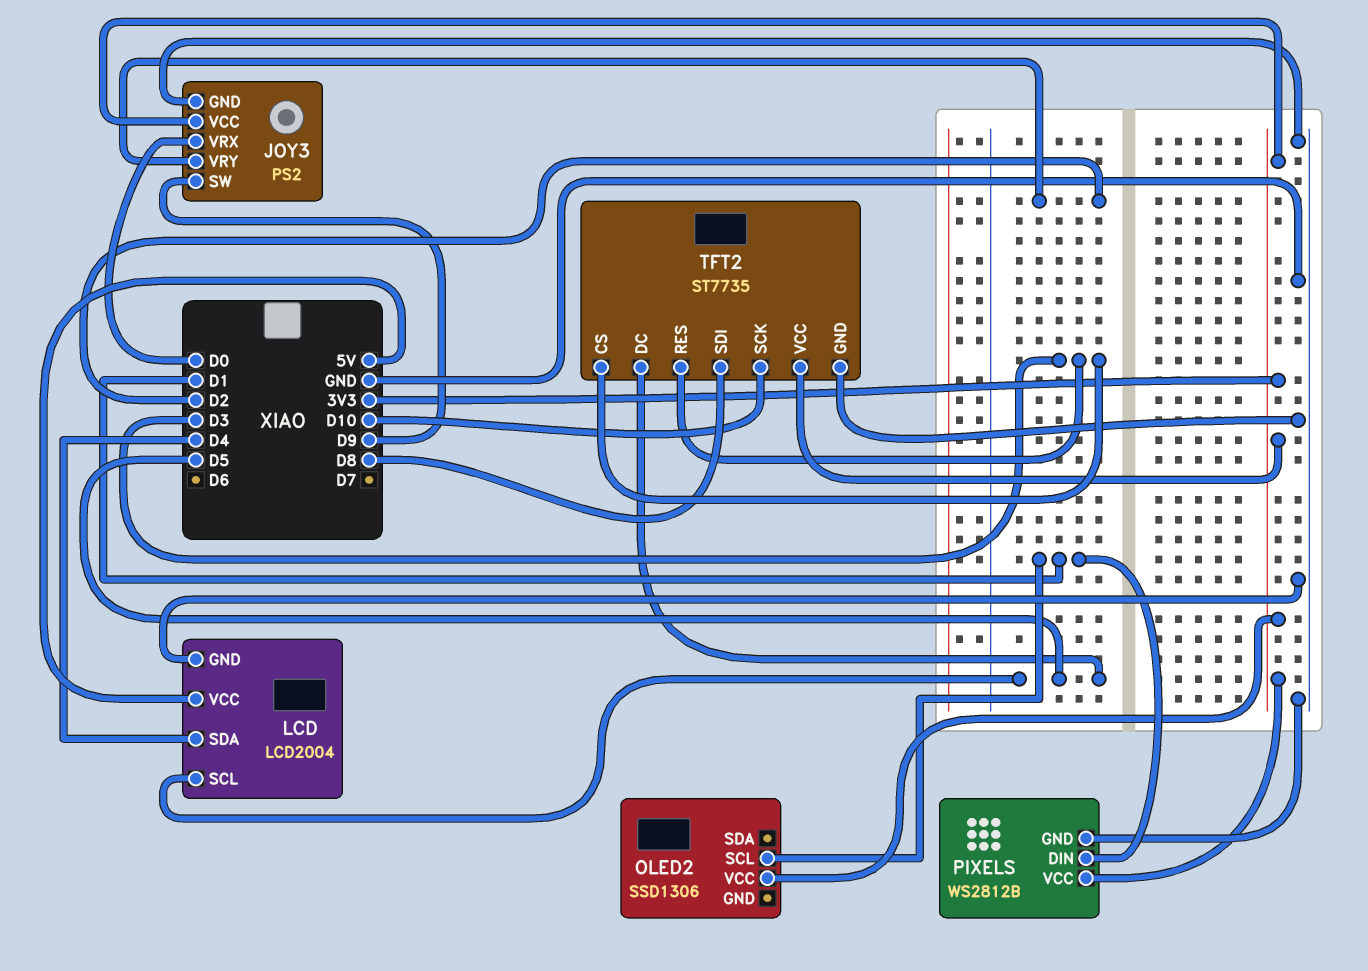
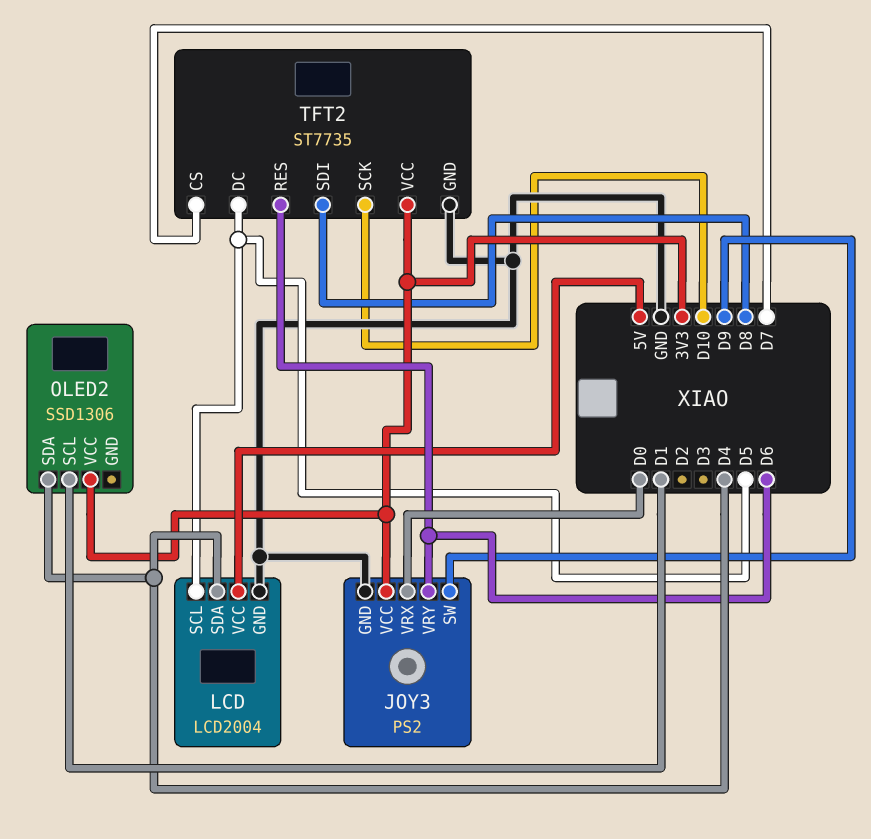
JOY3 pin VRY: D2 -> D6
OLED2 pin SDA: none -> D4
PIXELS: WS2812B -> none
PIXELS pin DIN: D1 -> none
PIXELS pin GND: GND -> none
PIXELS pin VCC: 3V3 -> none
TFT2 pin CS: D3 -> D7
TFT2 pin RES: D3 -> D6

